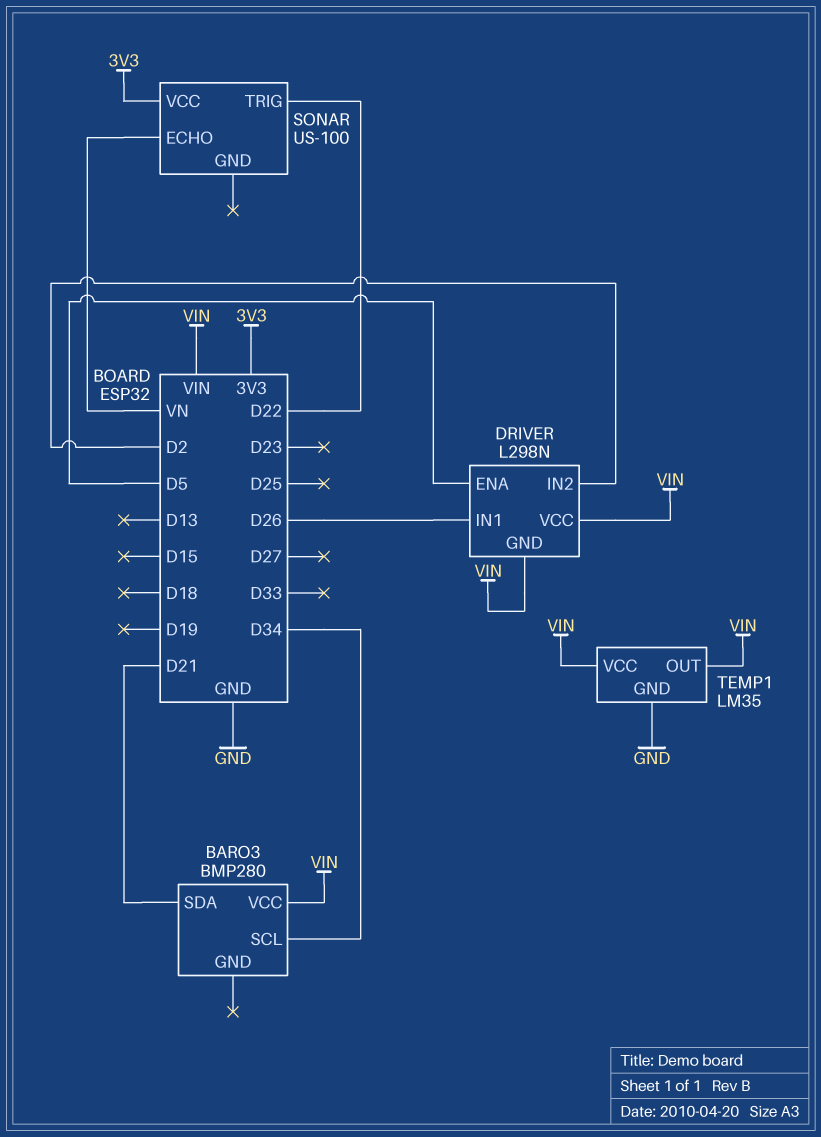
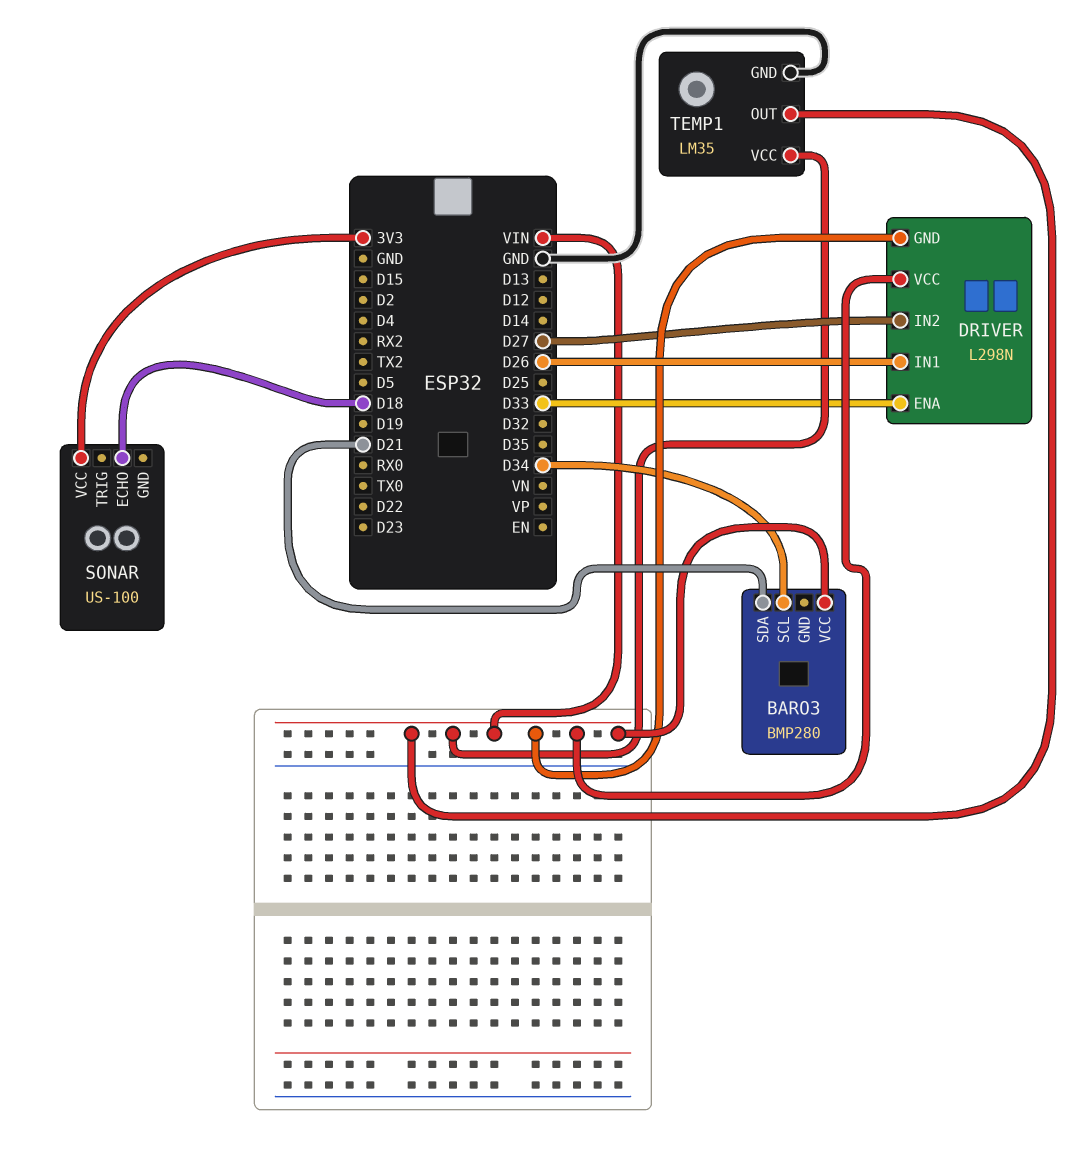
DRIVER pin ENA: D5 -> D33
DRIVER pin IN2: D2 -> D27
SONAR pin ECHO: VN -> D18
SONAR pin TRIG: D22 -> none

